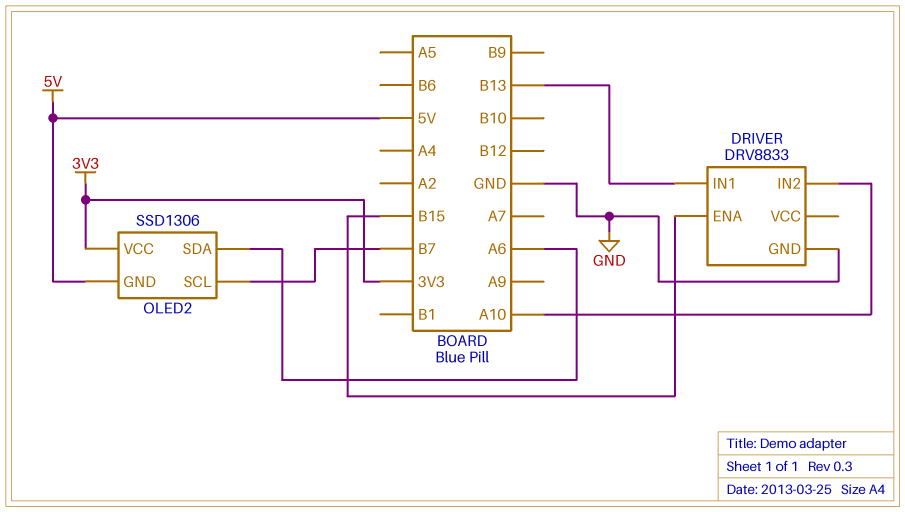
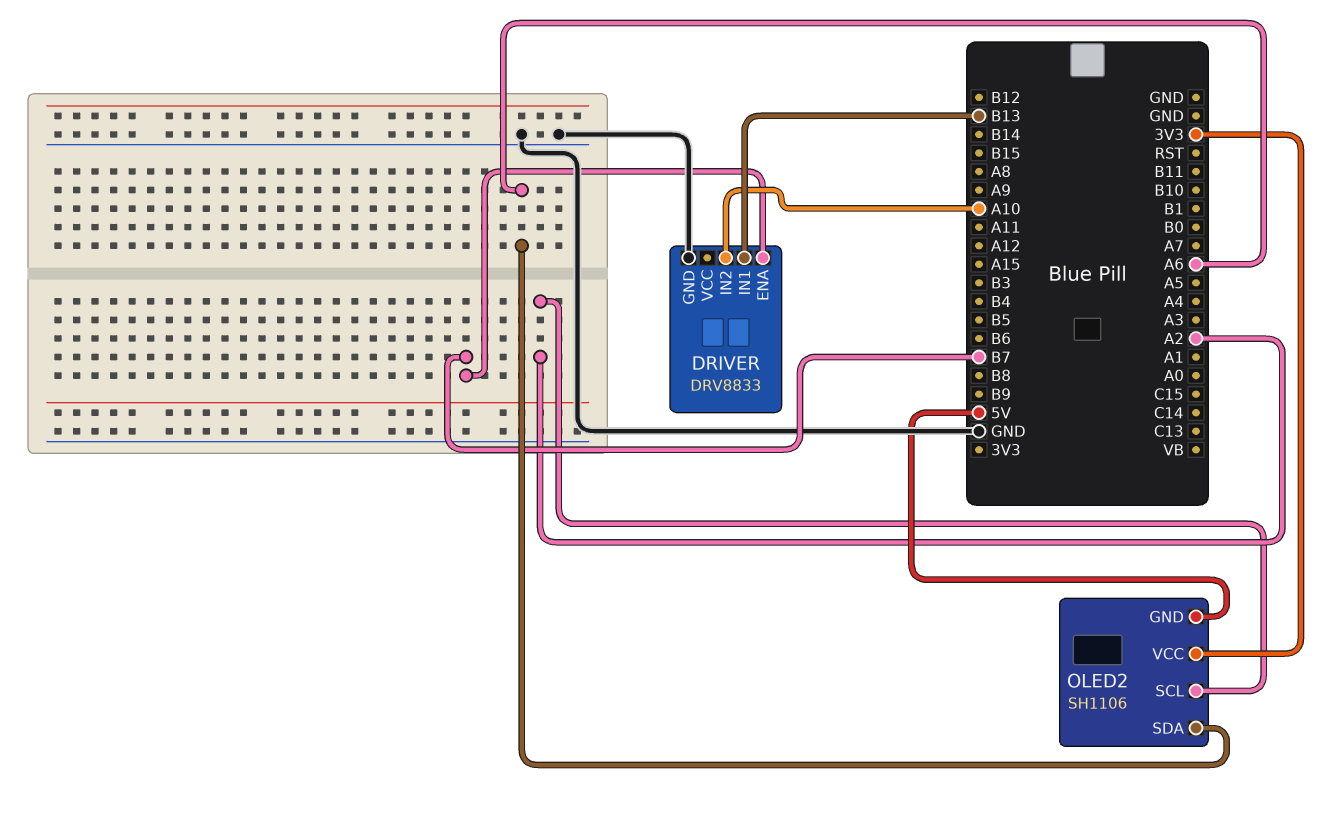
DRIVER pin ENA: B15 -> B7
OLED2: SSD1306 -> SH1106
OLED2 pin SCL: B7 -> A2

